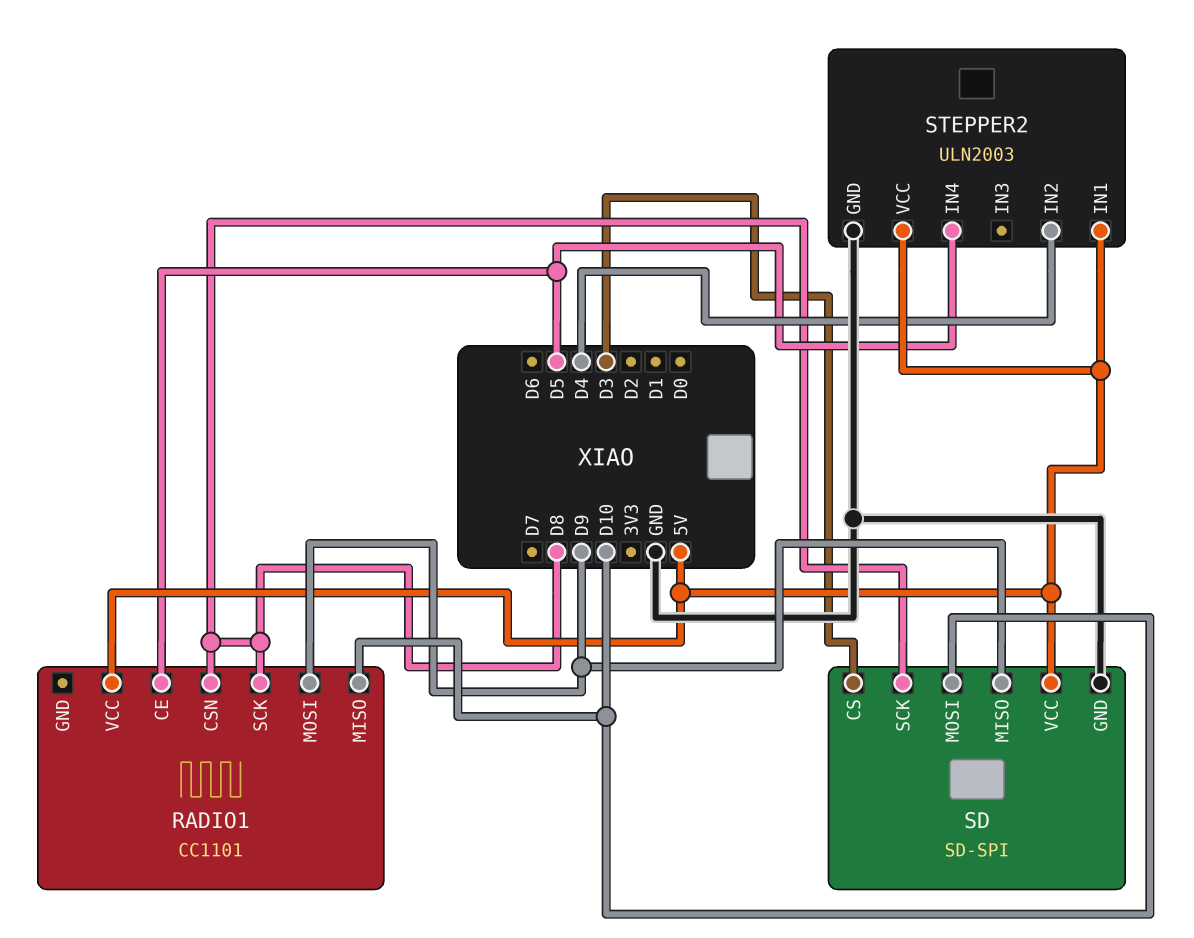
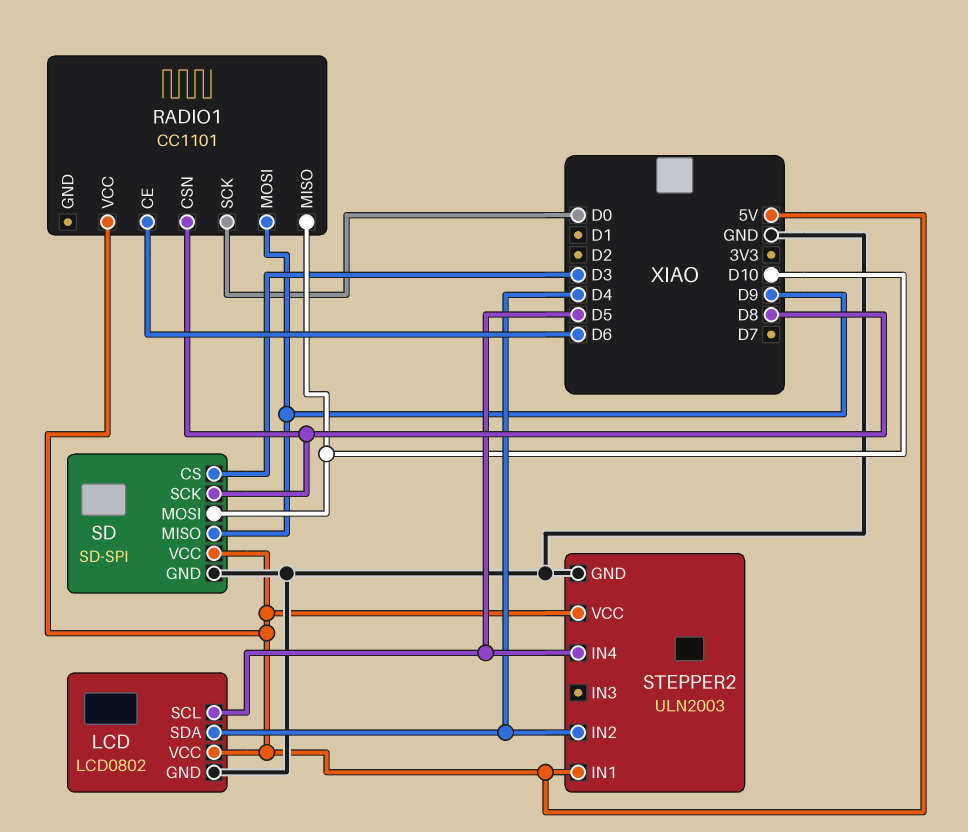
LCD: none -> LCD0802
LCD pin GND: none -> GND
LCD pin SCL: none -> D5
LCD pin SDA: none -> D4
LCD pin VCC: none -> 5V
RADIO1 pin CE: D5 -> D6
RADIO1 pin SCK: D8 -> D0

